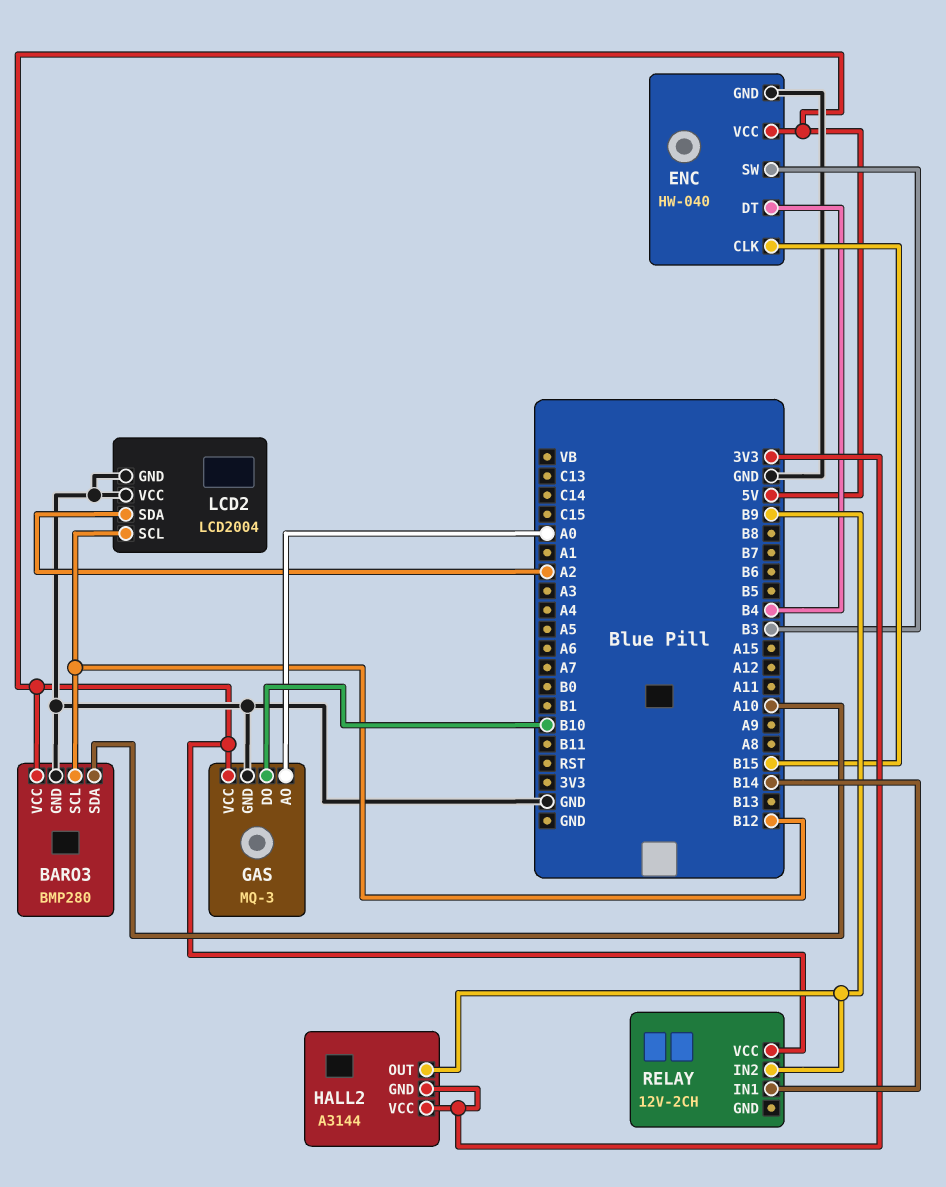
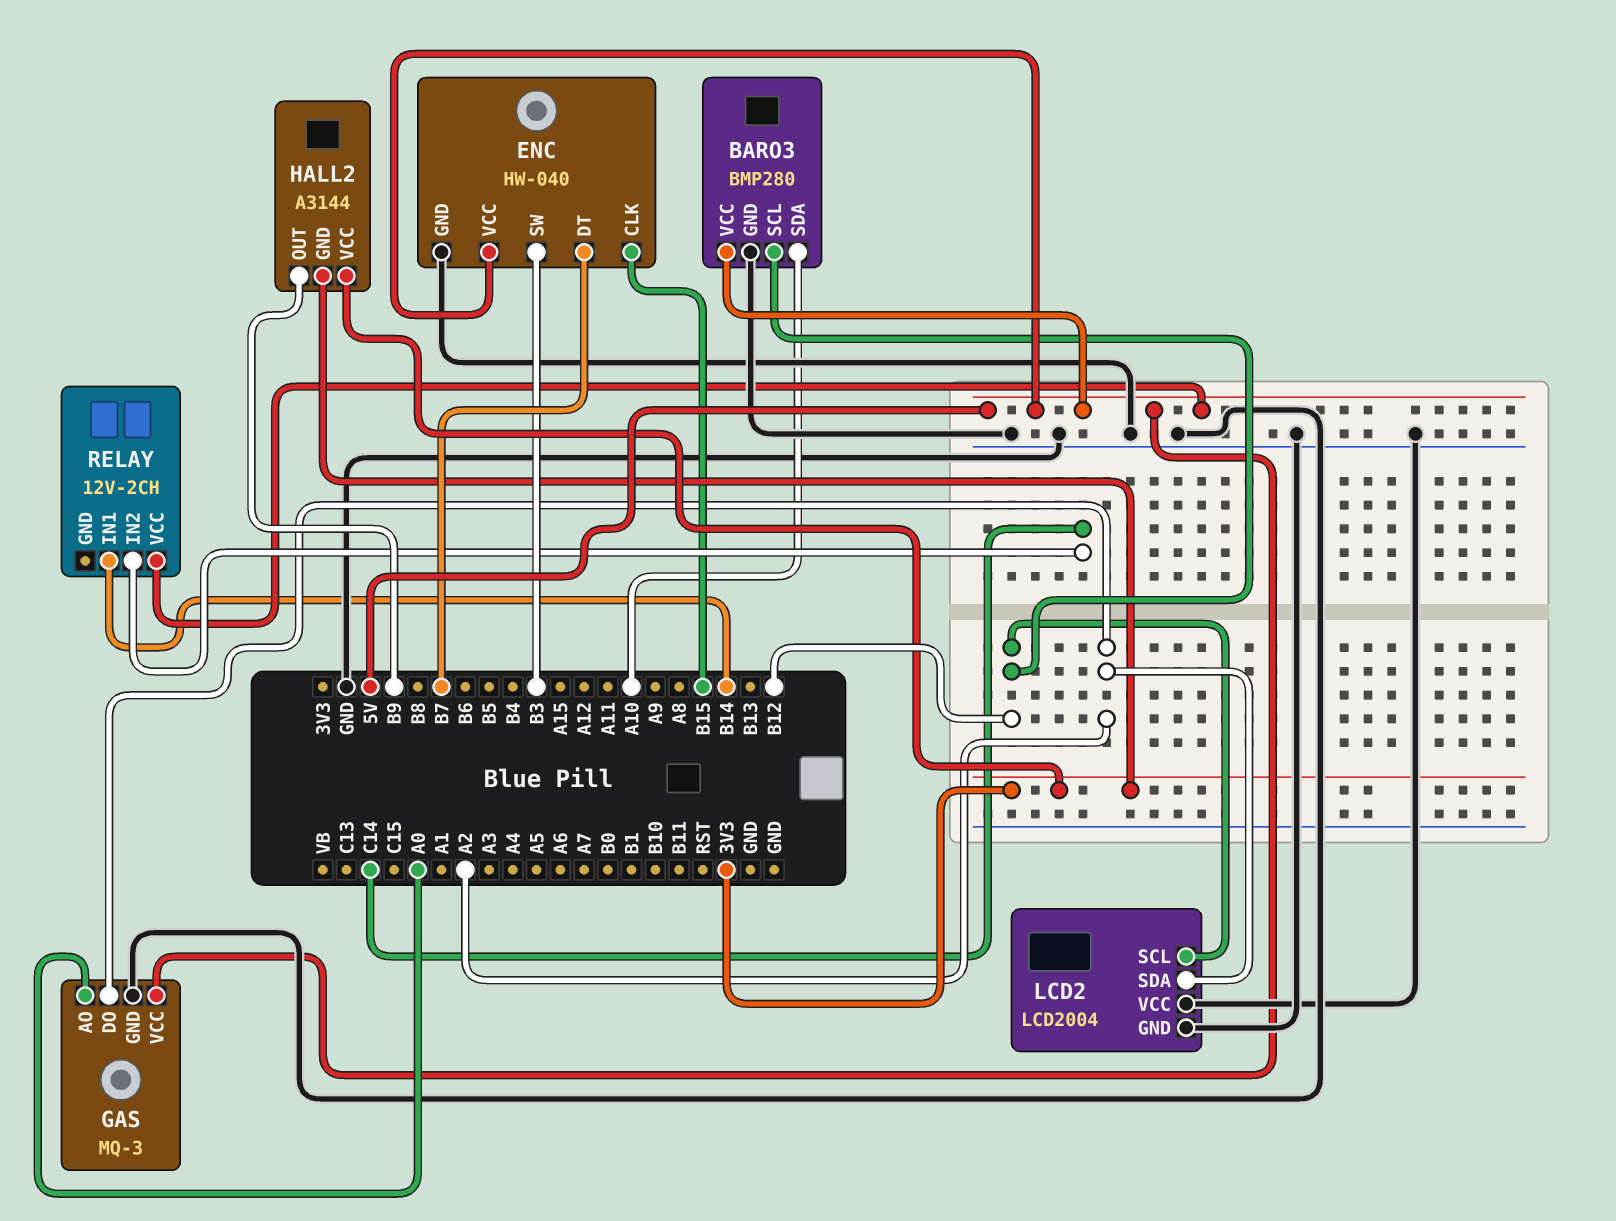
ENC pin DT: B4 -> B7
GAS pin DO: B10 -> A2
RELAY pin IN2: B9 -> C14

